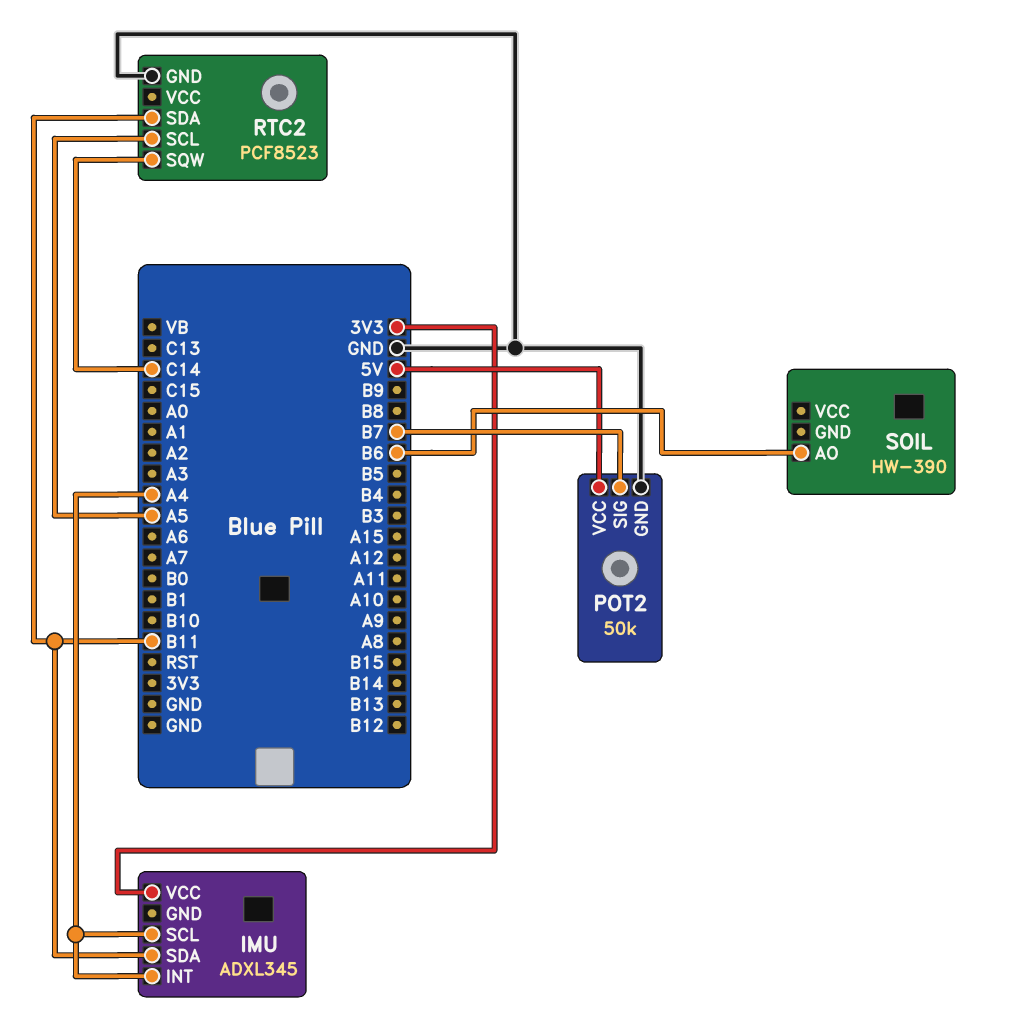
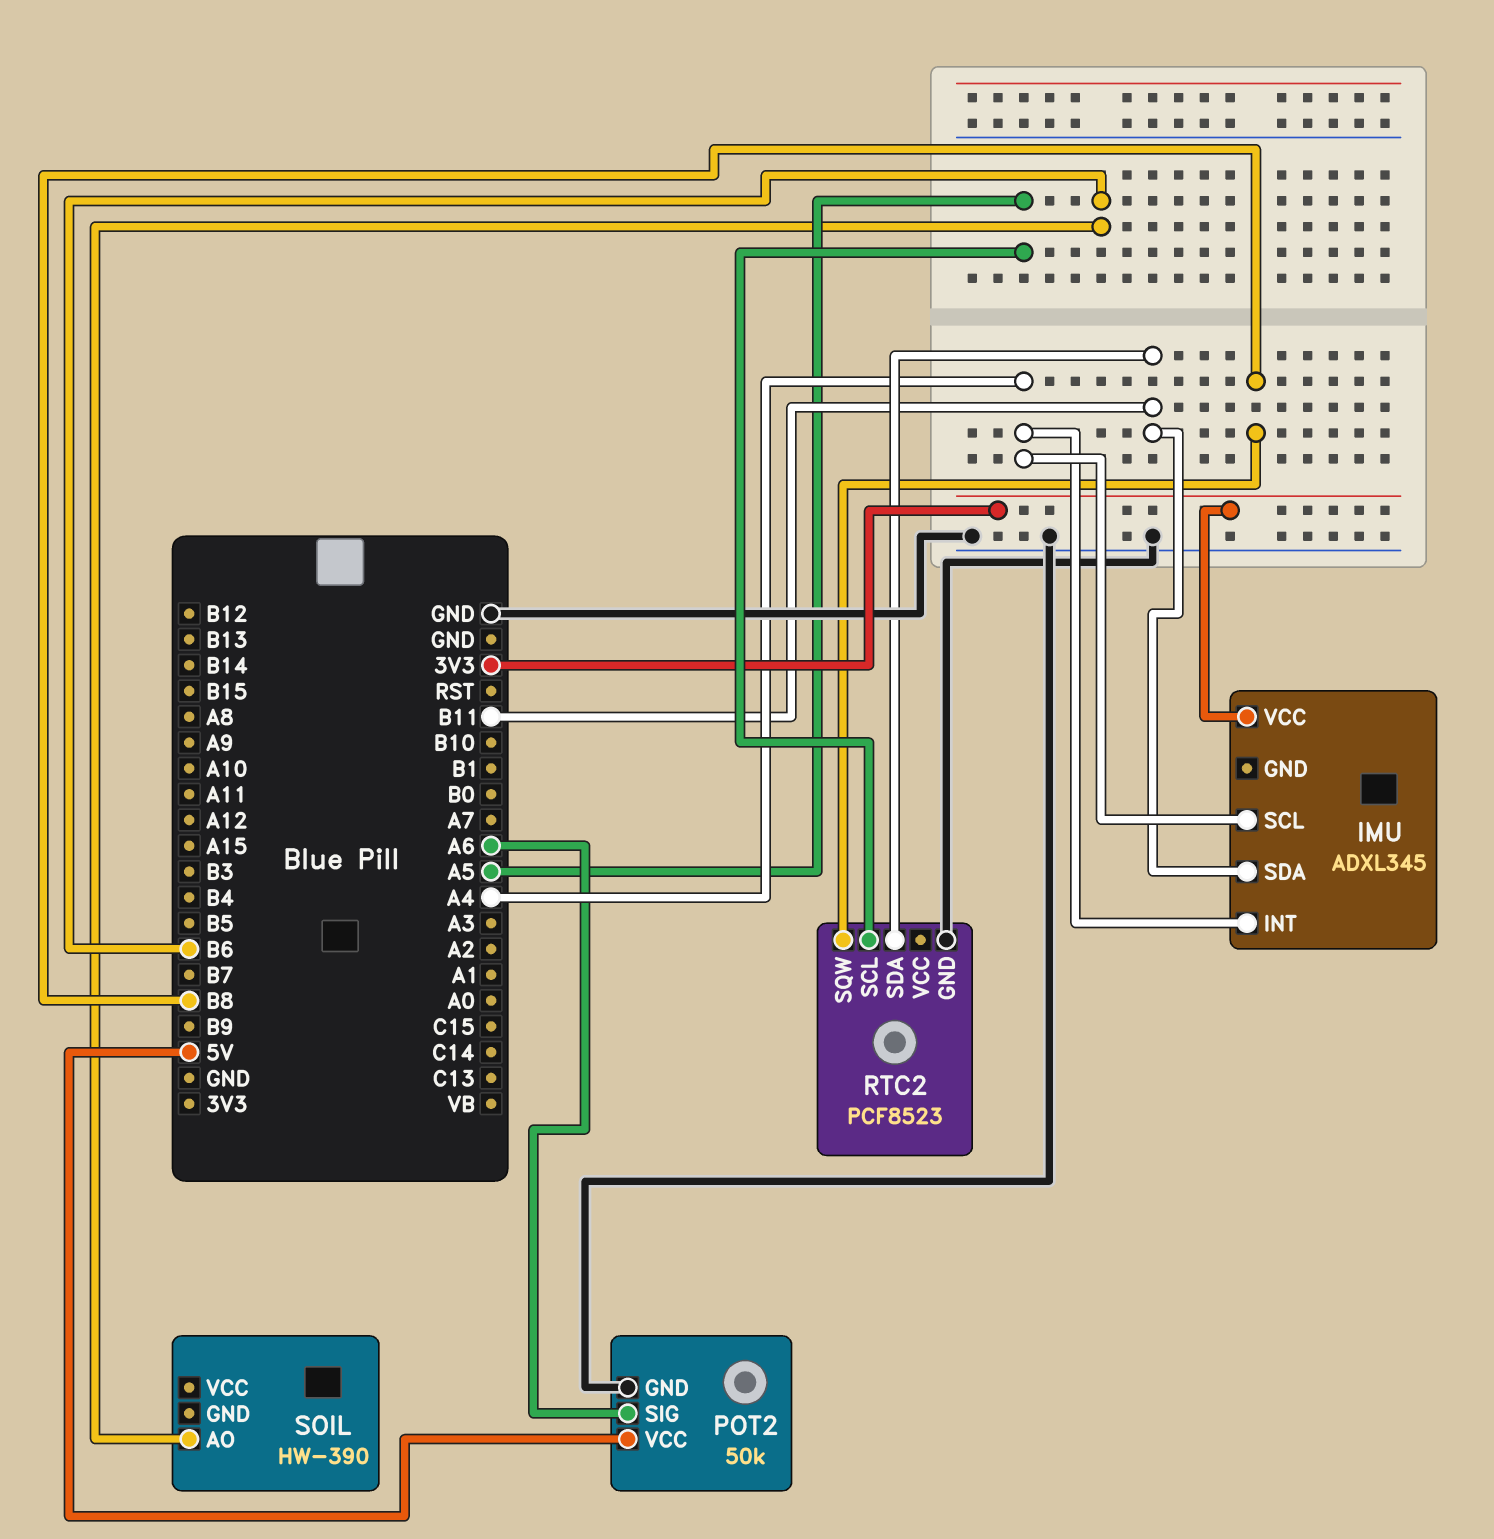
POT2 pin SIG: B7 -> A6
RTC2 pin SQW: C14 -> B8

